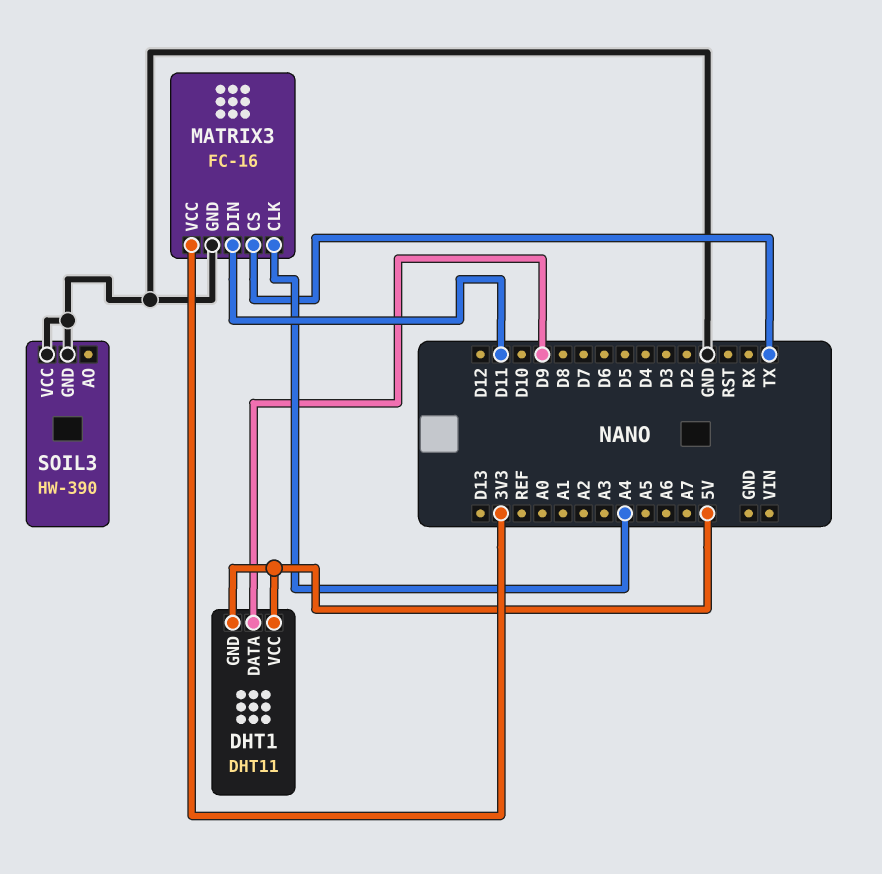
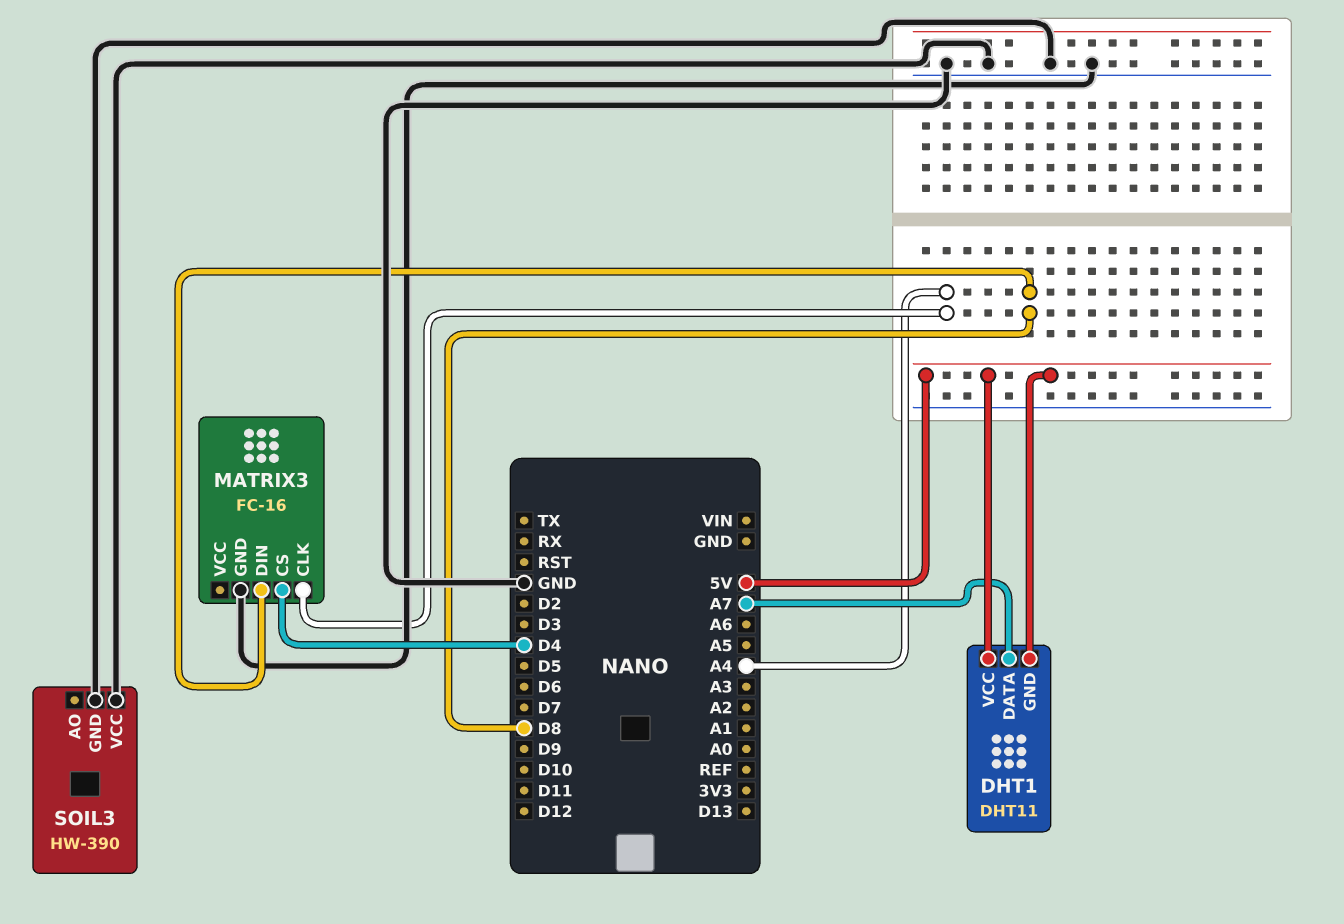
DHT1 pin DATA: D9 -> A7
MATRIX3 pin CS: TX -> D4
MATRIX3 pin DIN: D11 -> D8
MATRIX3 pin VCC: 3V3 -> none

